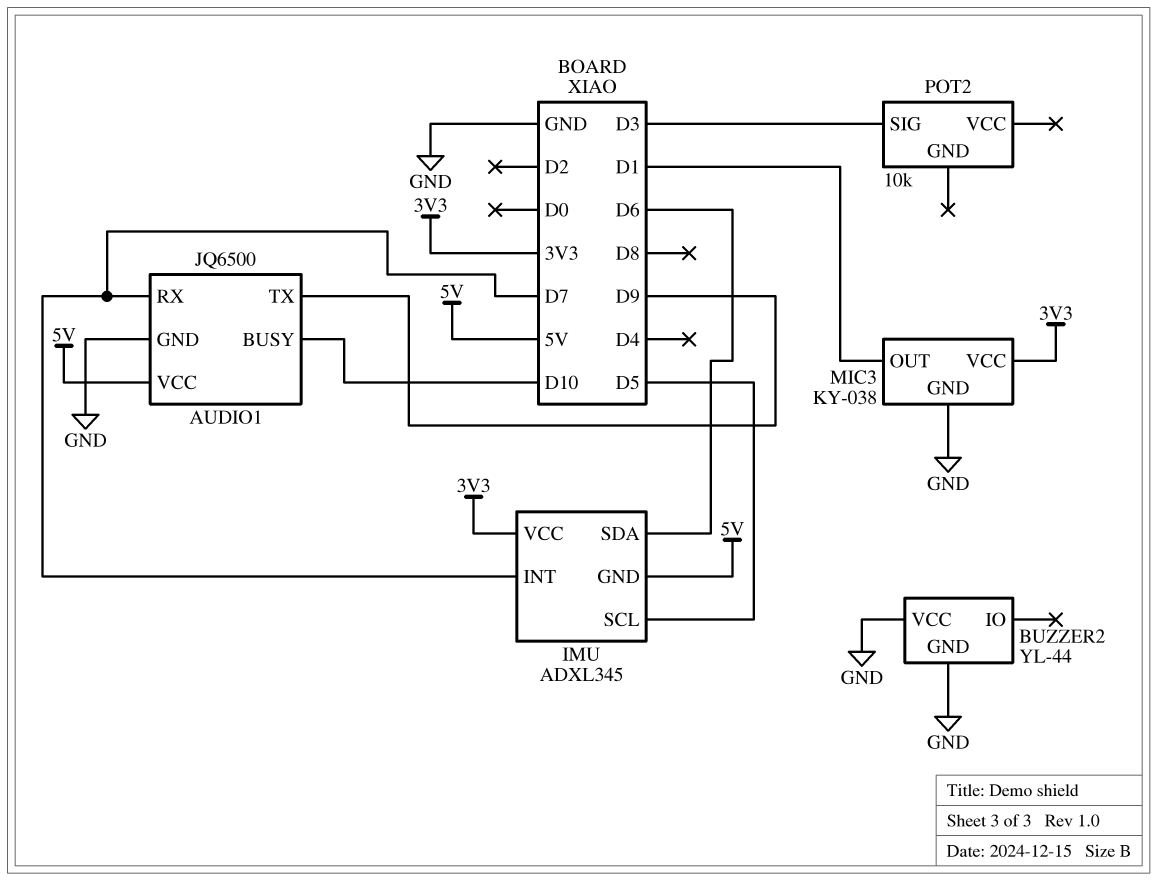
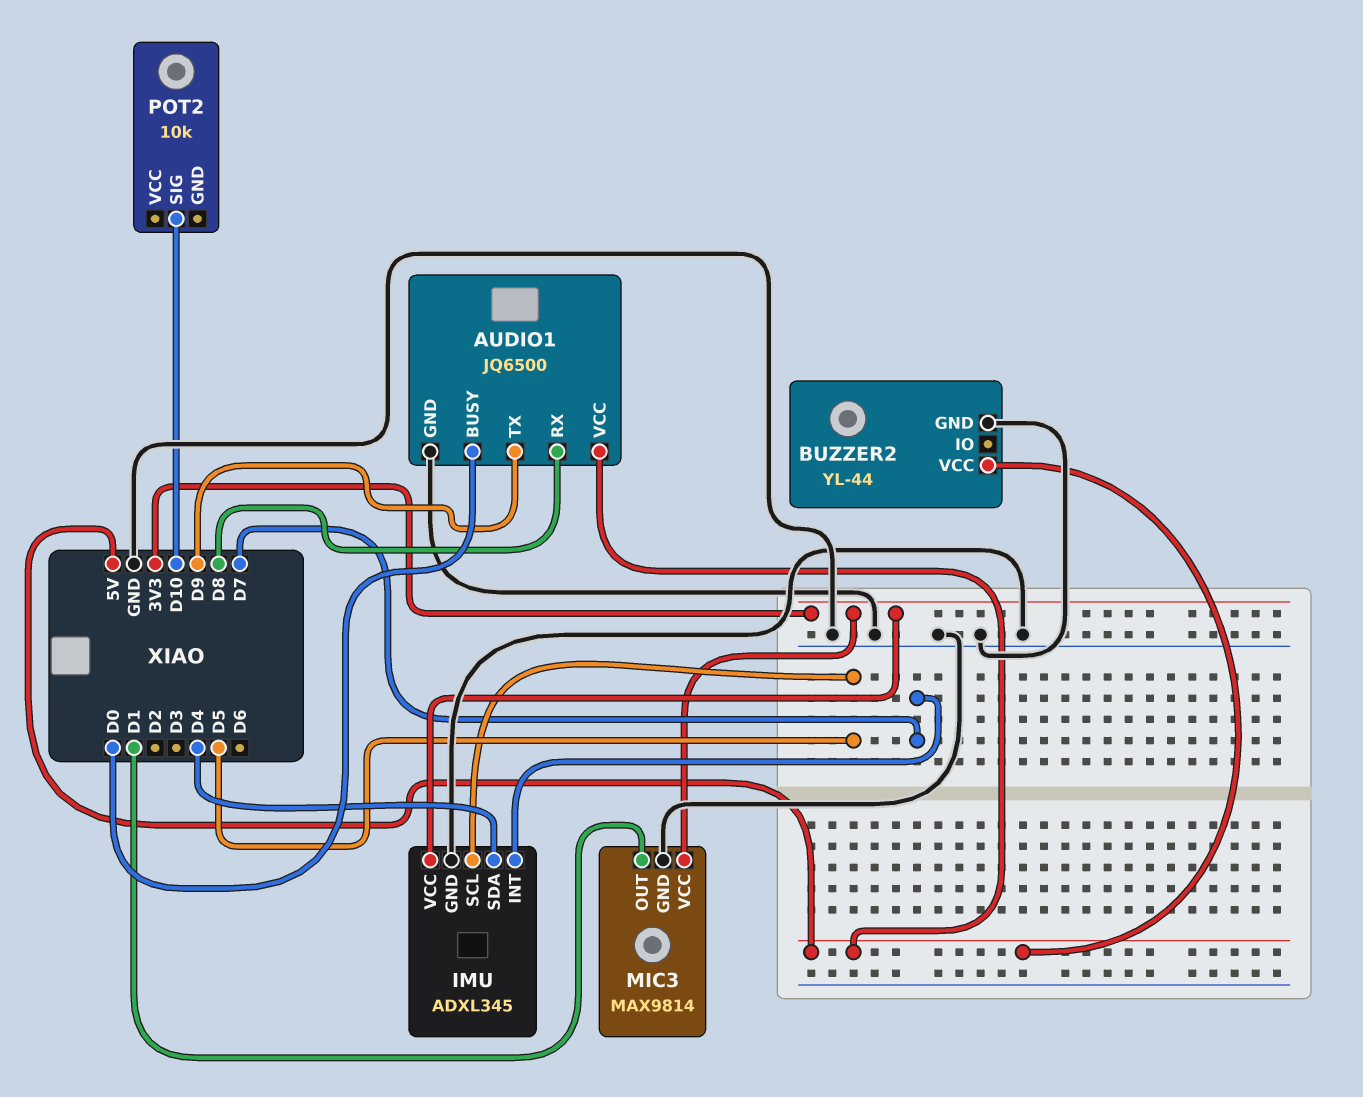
AUDIO1 pin BUSY: D10 -> D0
AUDIO1 pin RX: D7 -> D8
BUZZER2 pin VCC: GND -> 5V
IMU pin GND: 5V -> GND
IMU pin SDA: D6 -> D4
MIC3: KY-038 -> MAX9814
POT2 pin SIG: D3 -> D10

